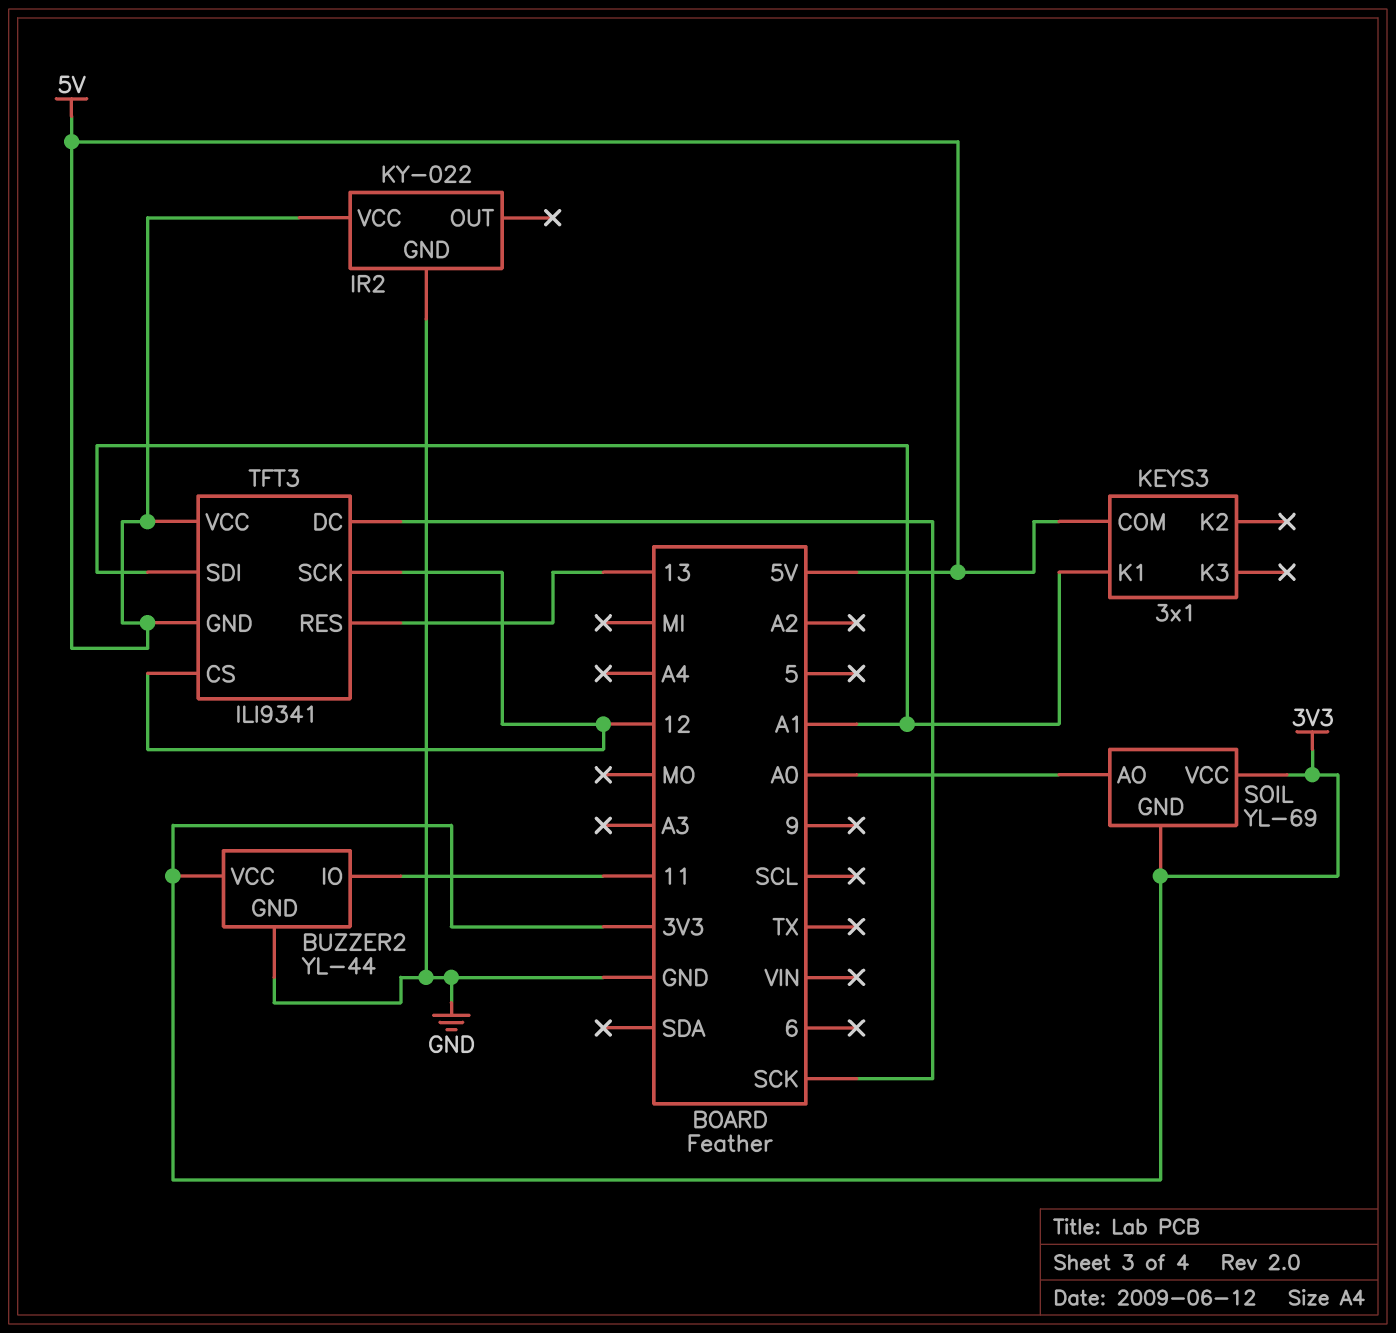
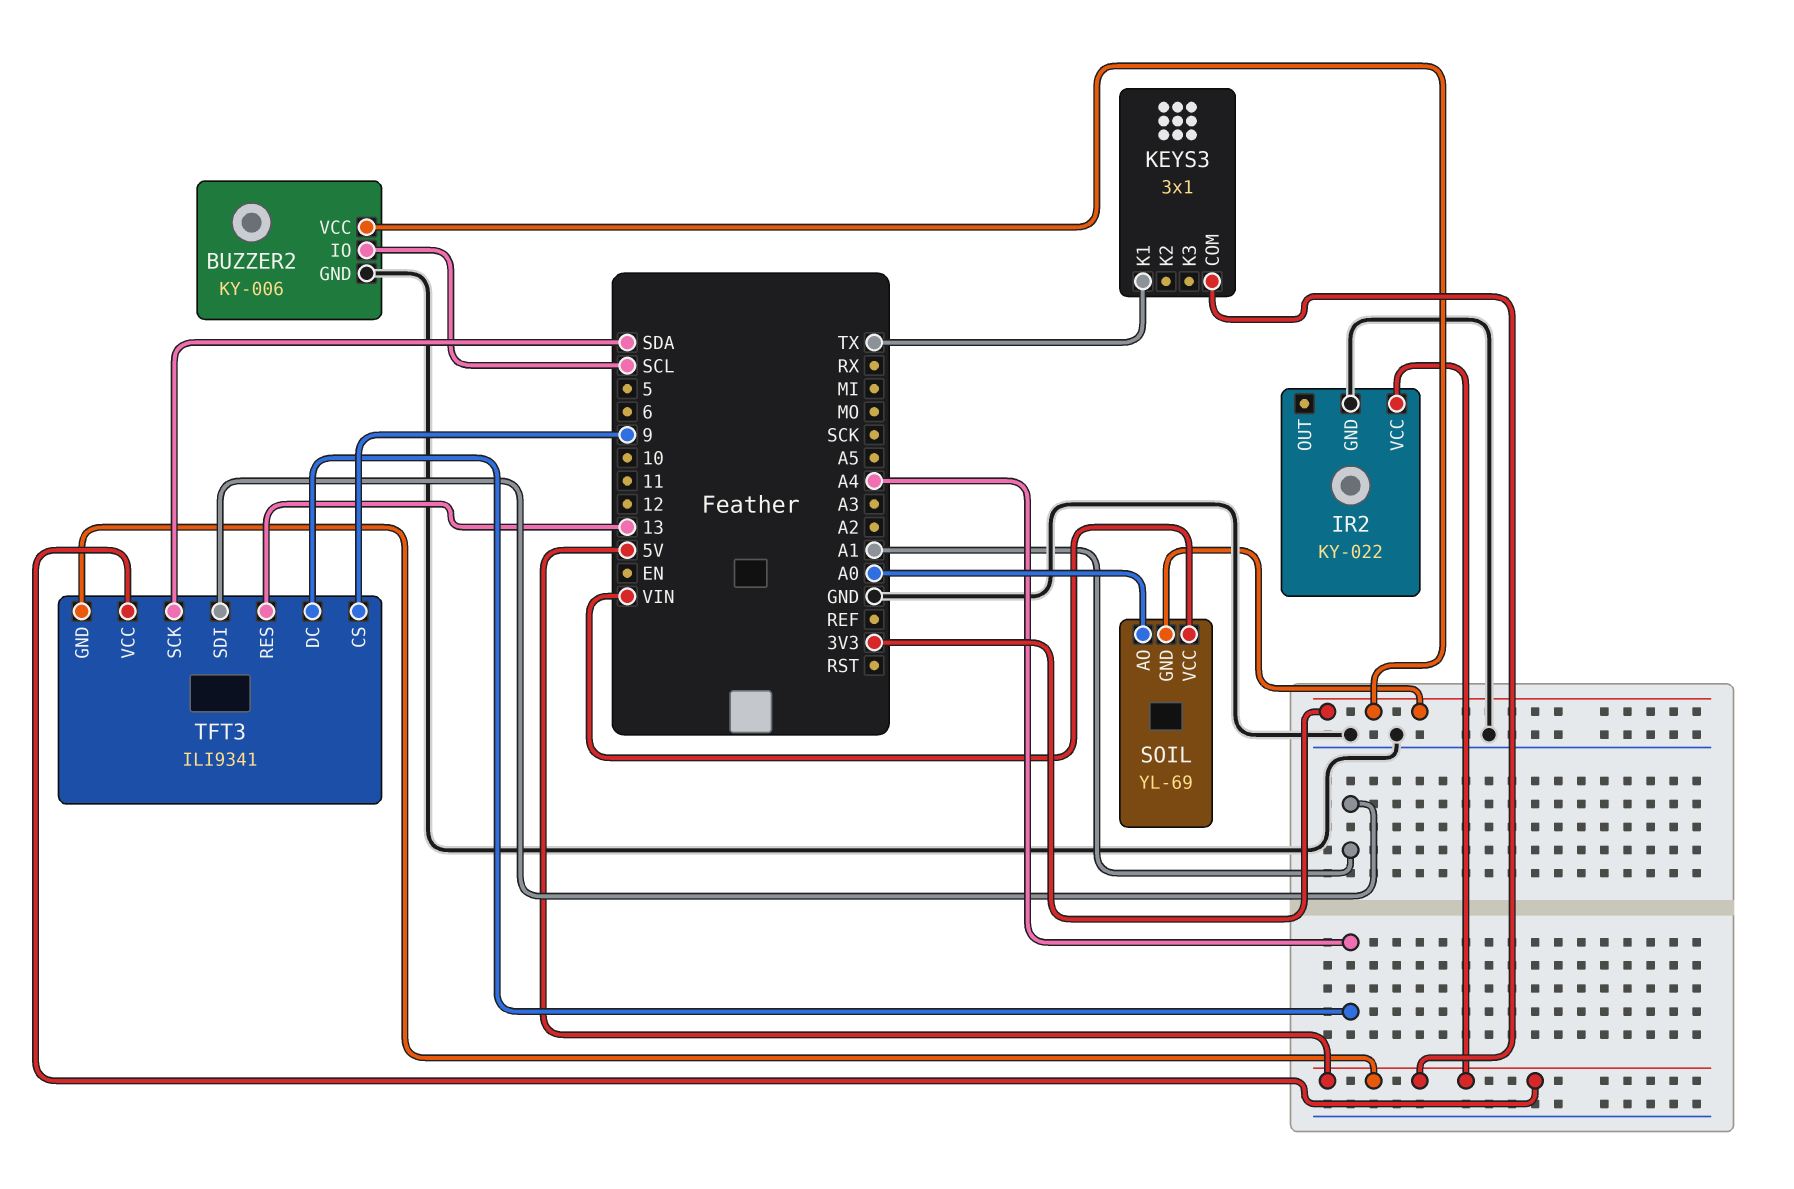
BUZZER2: YL-44 -> KY-006
BUZZER2 pin IO: 11 -> SCL
KEYS3 pin K1: A1 -> TX
SOIL pin VCC: 3V3 -> VIN
TFT3 pin CS: 12 -> 9
TFT3 pin DC: SCK -> A4
TFT3 pin SCK: 12 -> SDA

